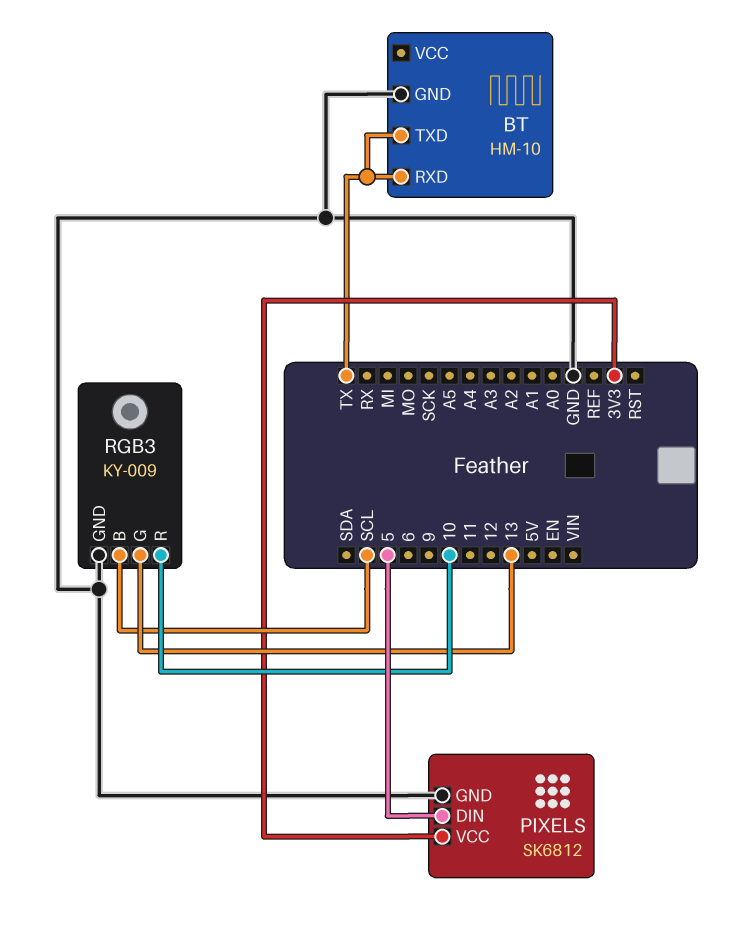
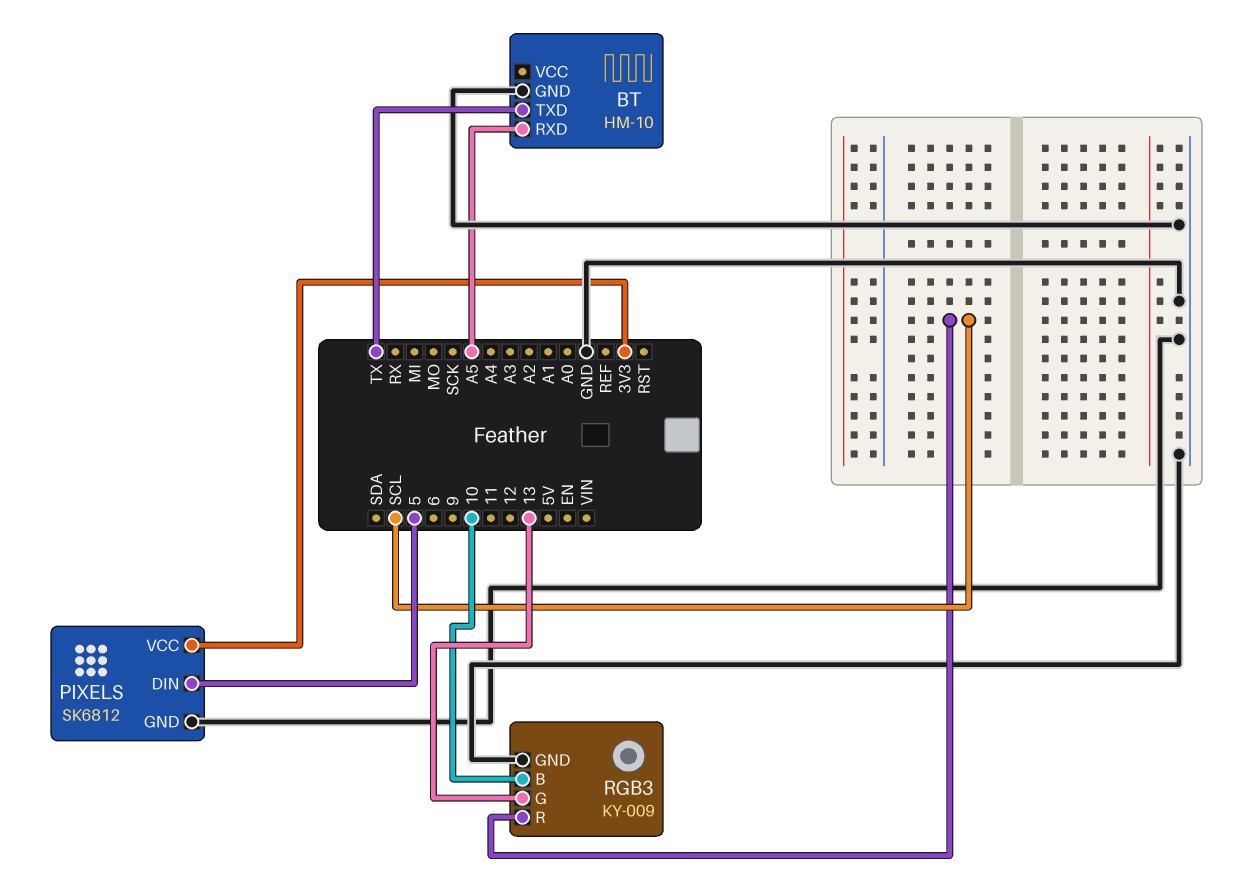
BT pin RXD: TX -> A5
RGB3 pin B: SCL -> 10
RGB3 pin R: 10 -> SCL

